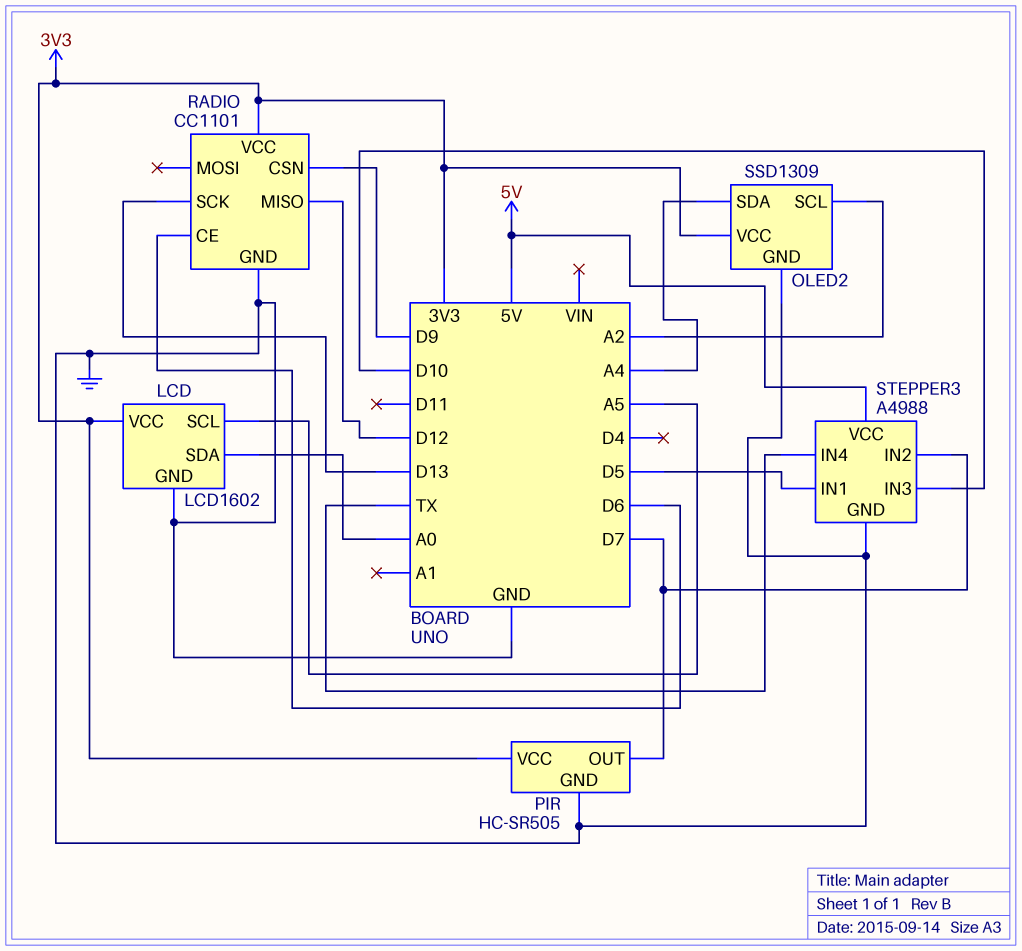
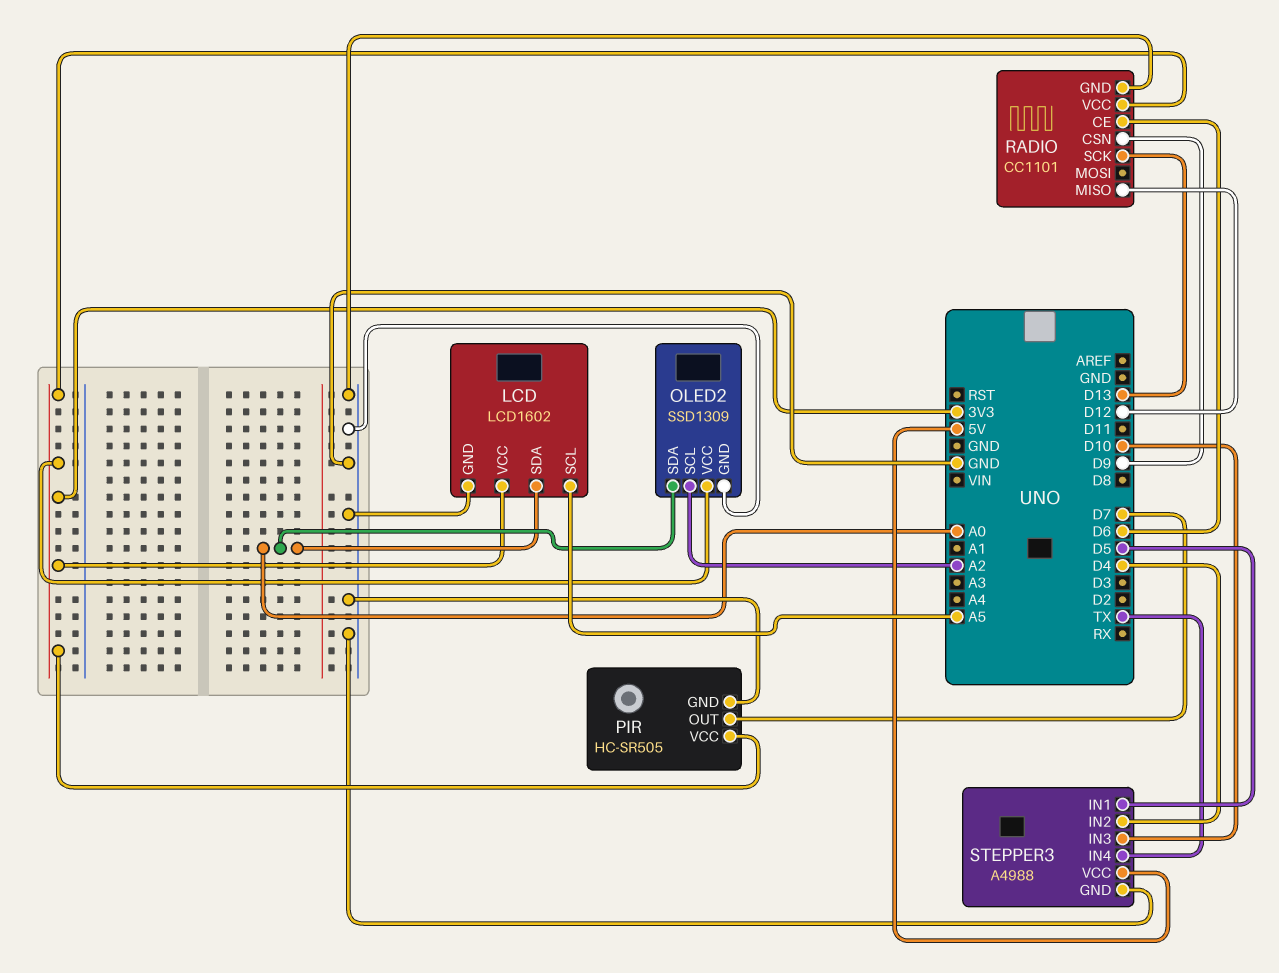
OLED2 pin SDA: A4 -> A0
STEPPER3 pin IN2: D7 -> D4

